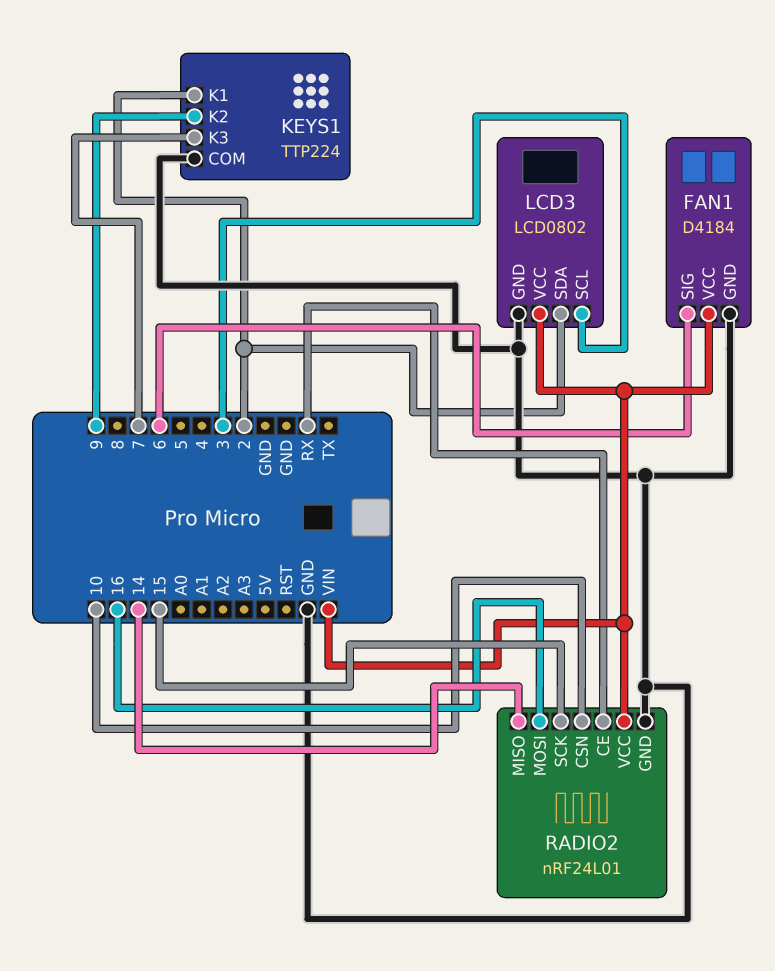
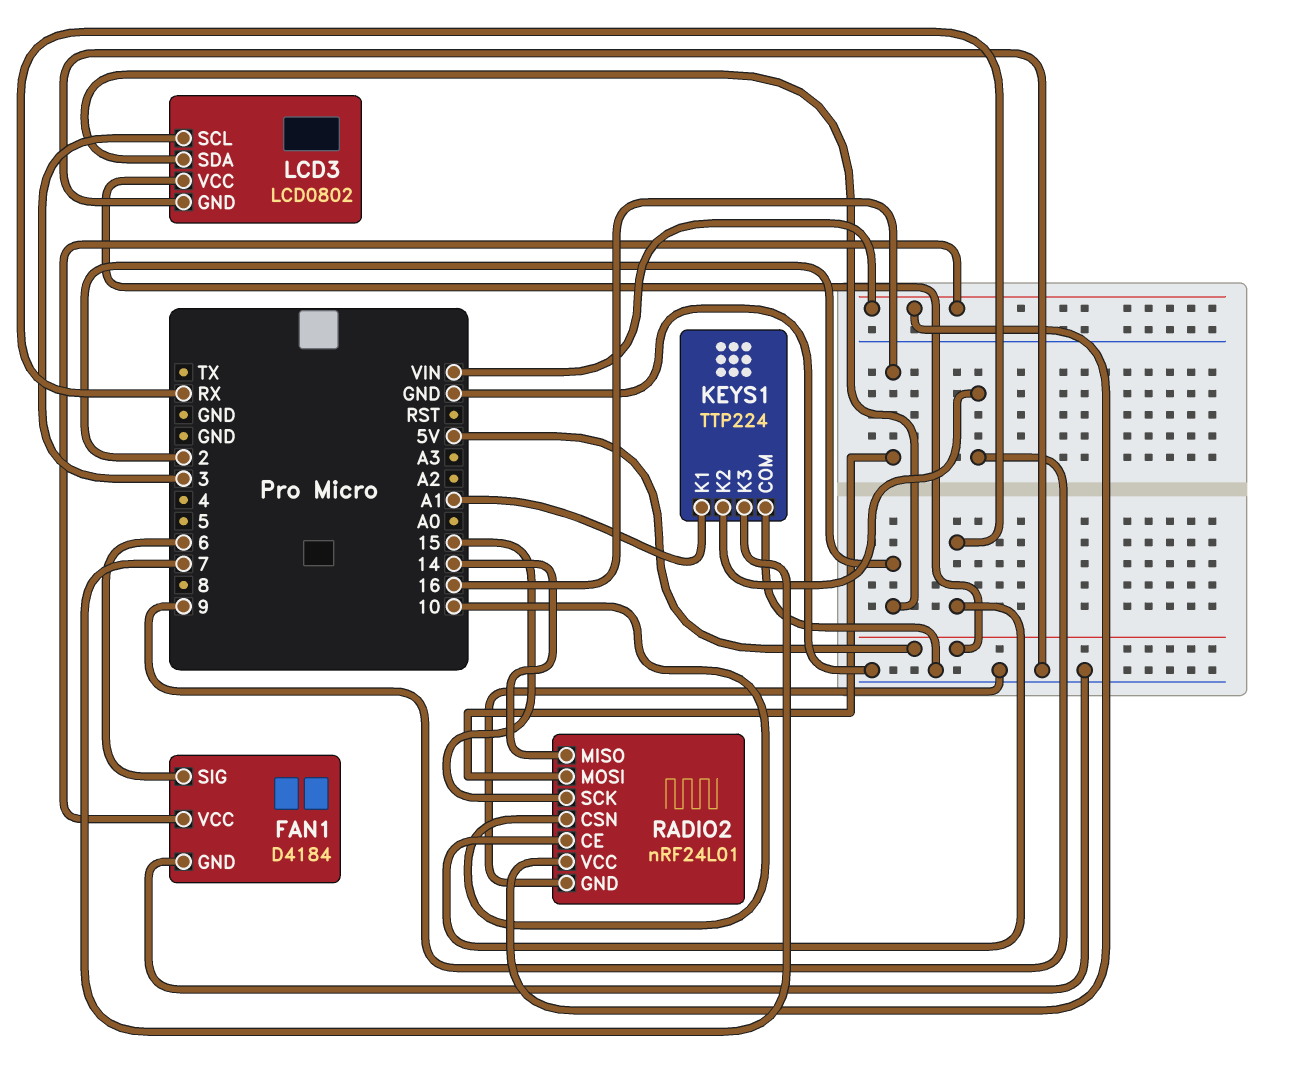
KEYS1 pin K1: 2 -> A1
LCD3 pin VCC: VIN -> 5V

